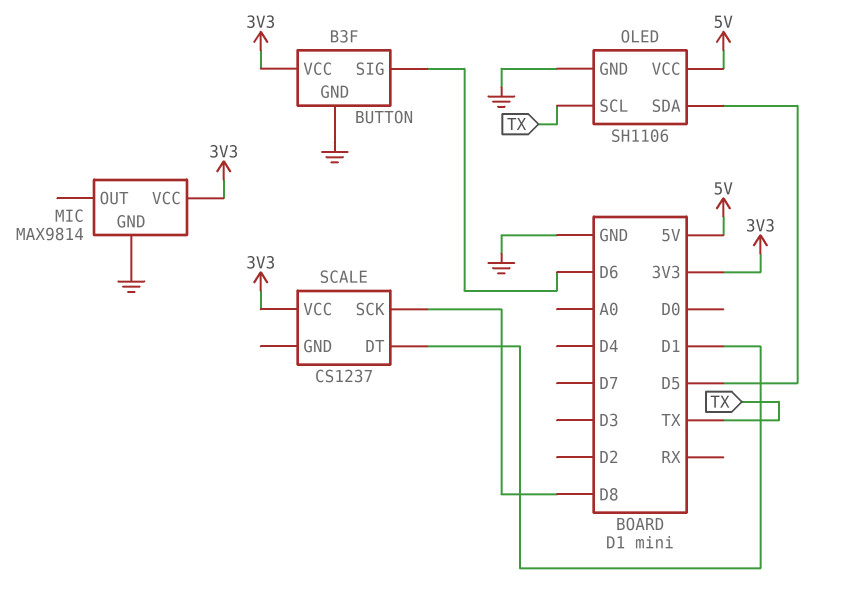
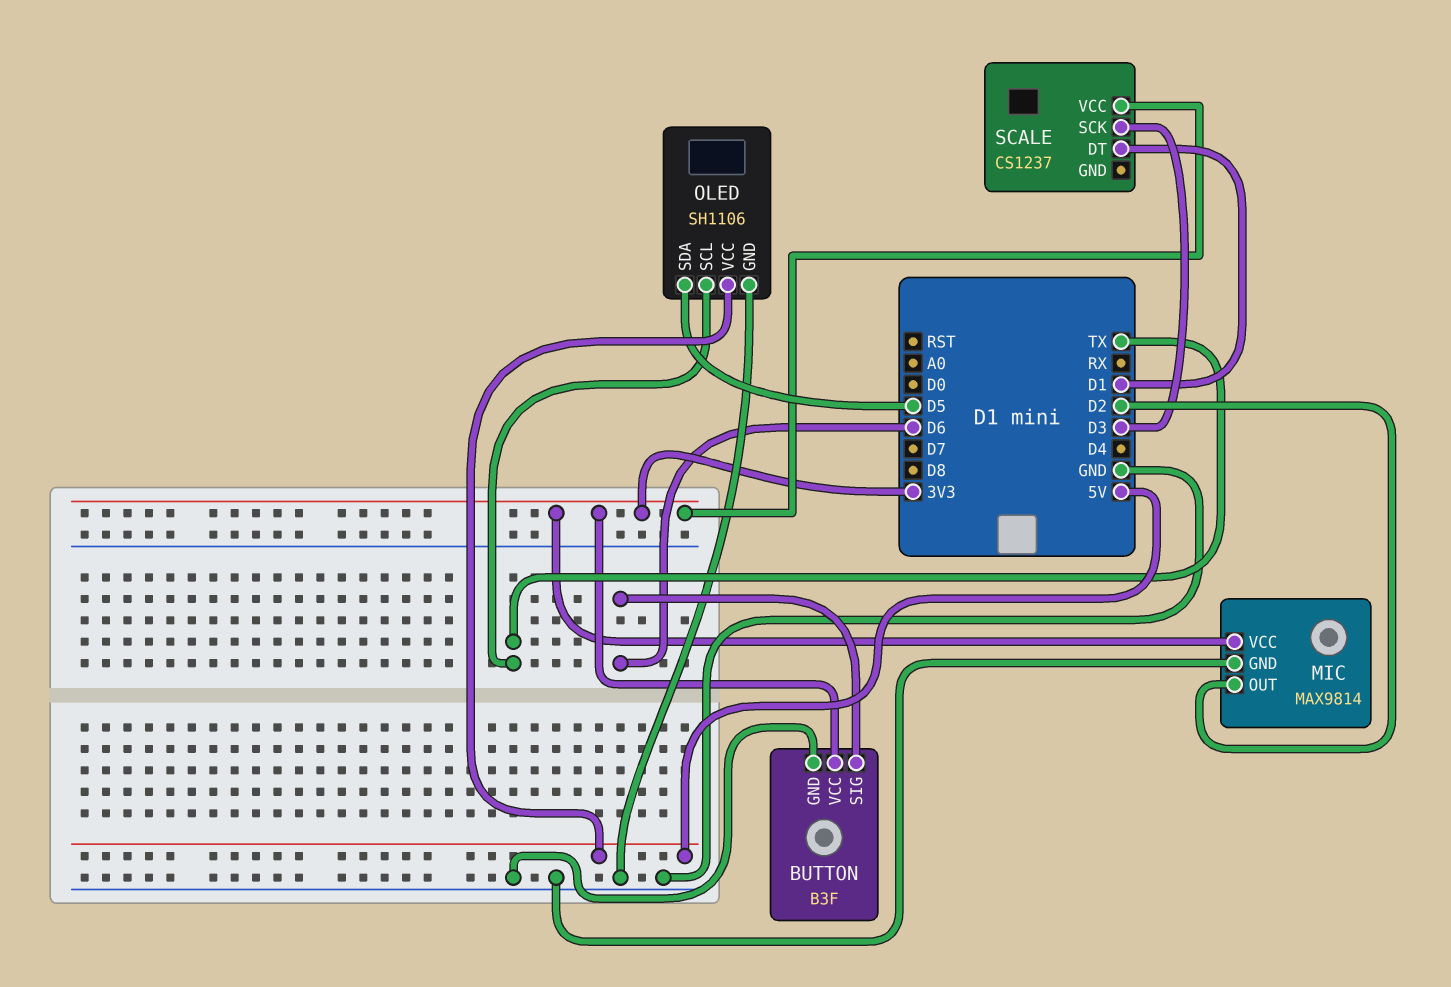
MIC pin OUT: none -> D2
SCALE pin SCK: D8 -> D3

